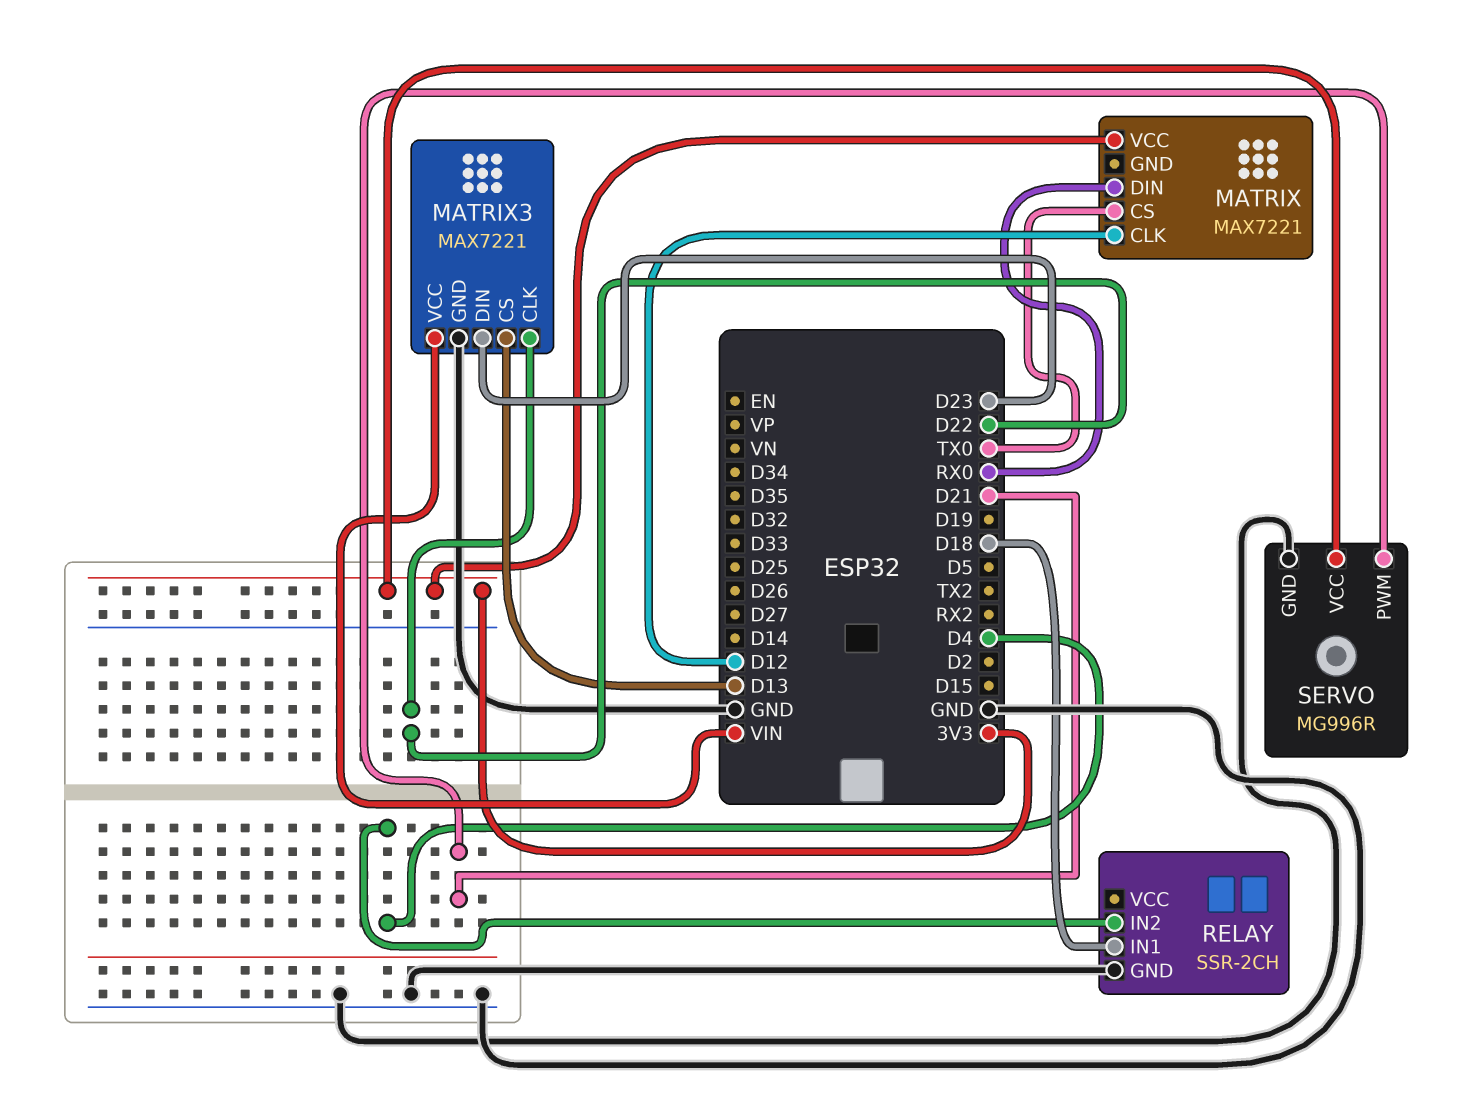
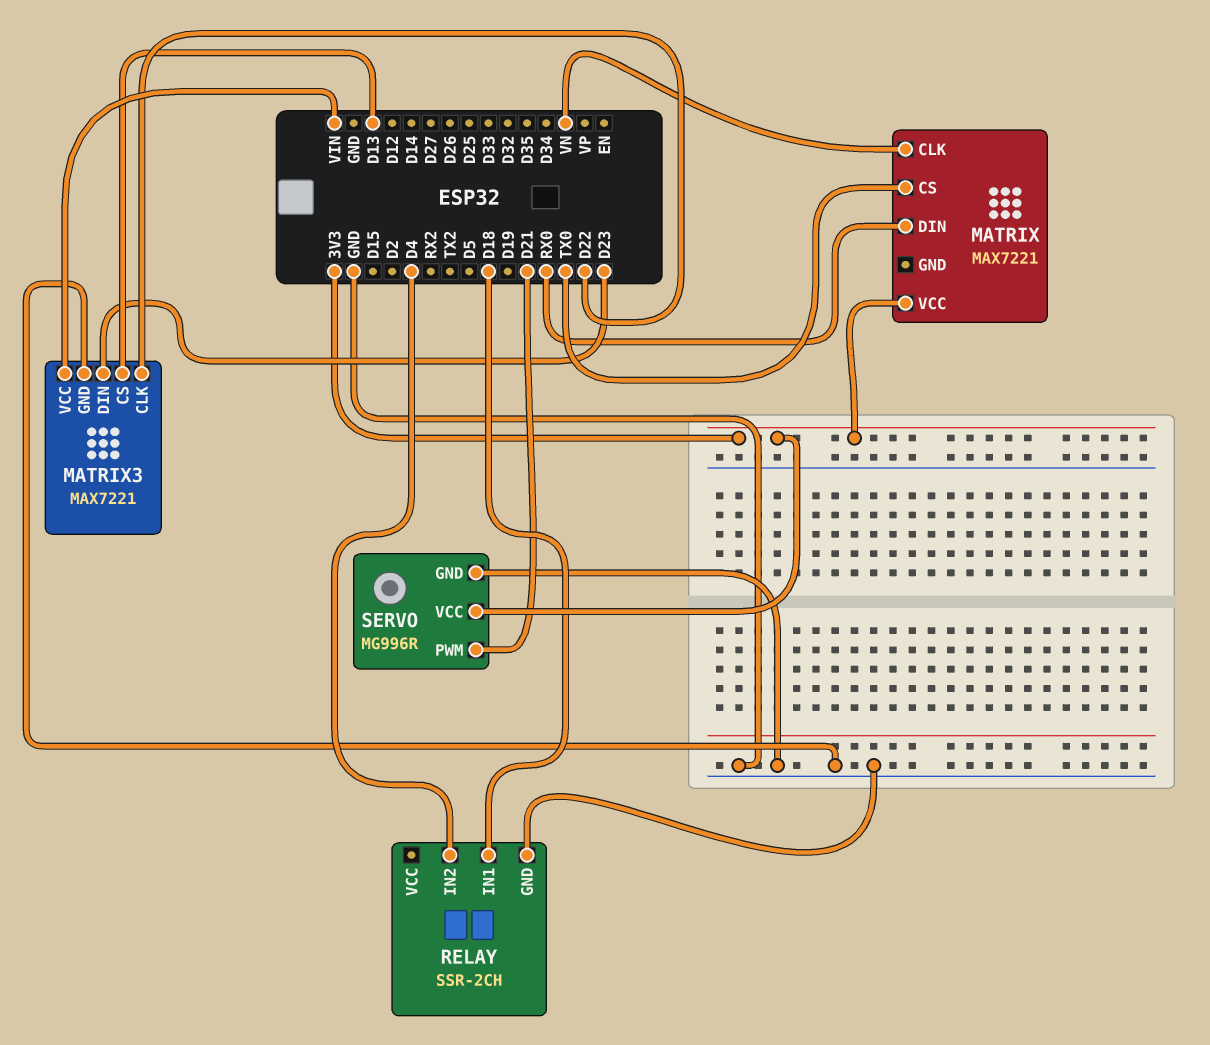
MATRIX pin CLK: D12 -> VN

